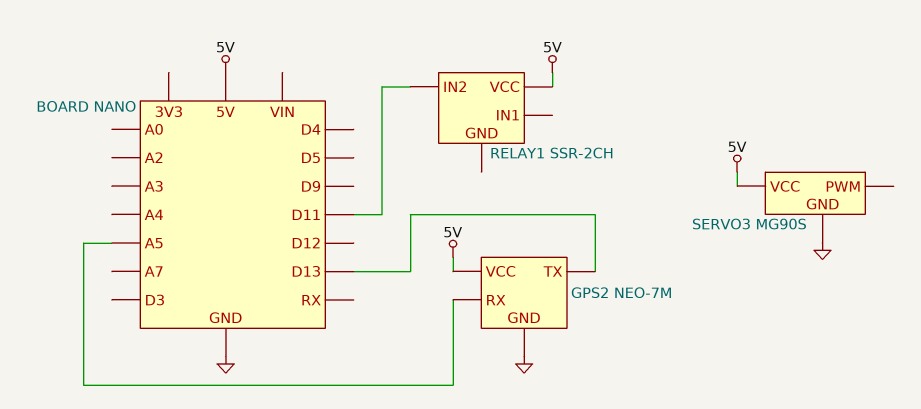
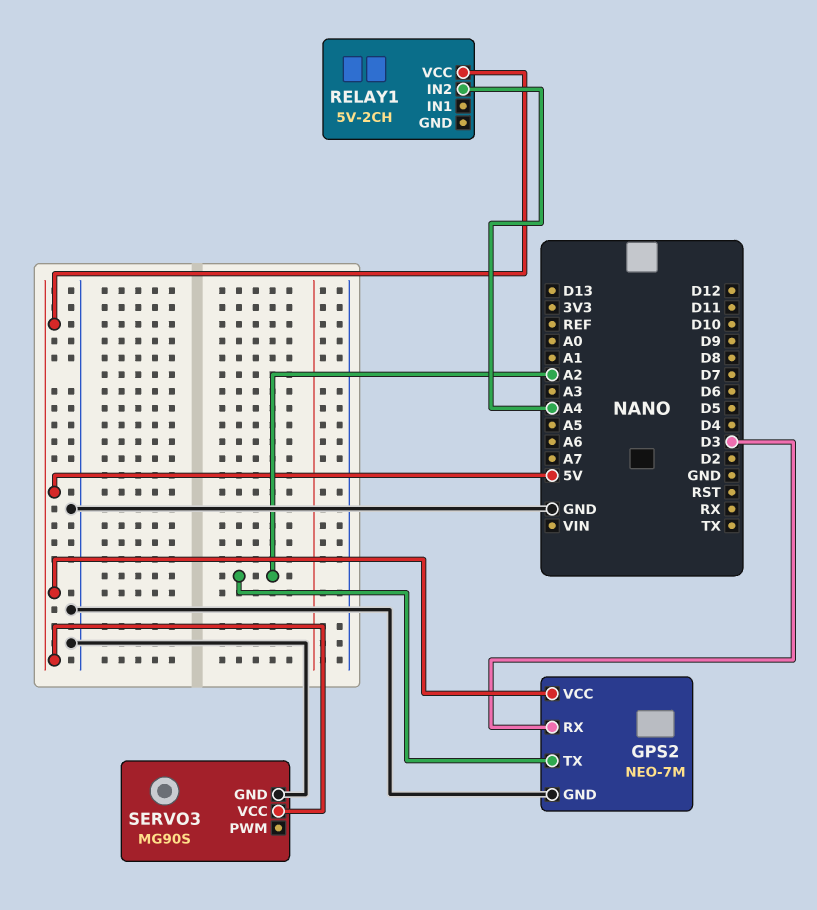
GPS2 pin RX: A5 -> D3
GPS2 pin TX: D13 -> A2
RELAY1: SSR-2CH -> 5V-2CH
RELAY1 pin IN2: D11 -> A4

